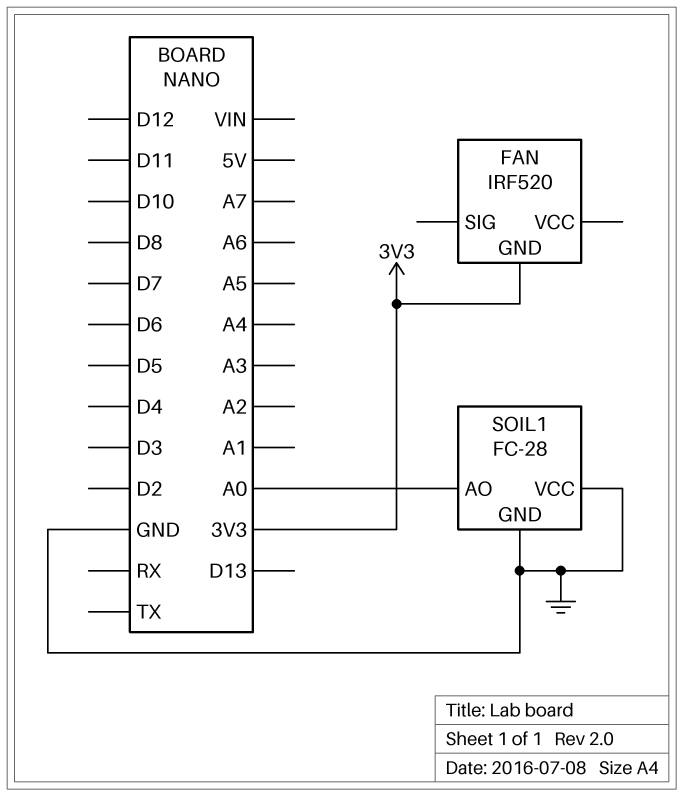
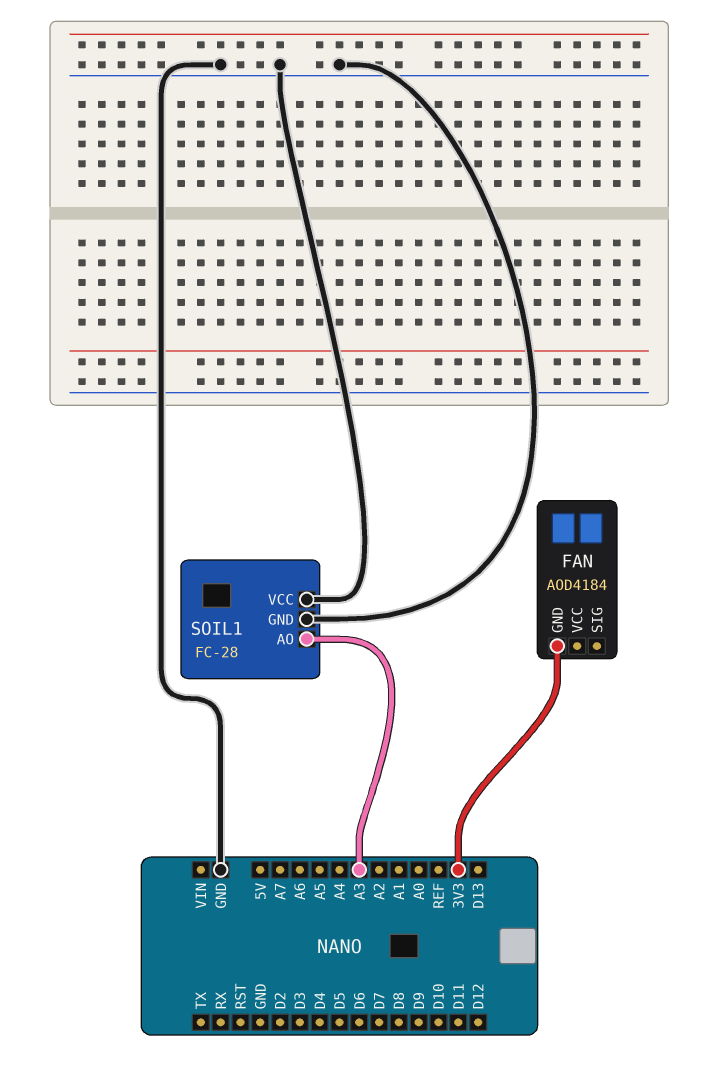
FAN: IRF520 -> AOD4184
SOIL1 pin AO: A0 -> A3

